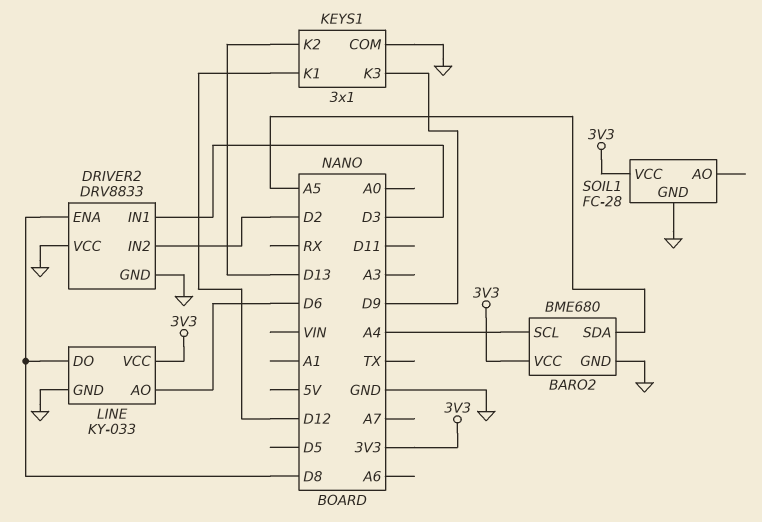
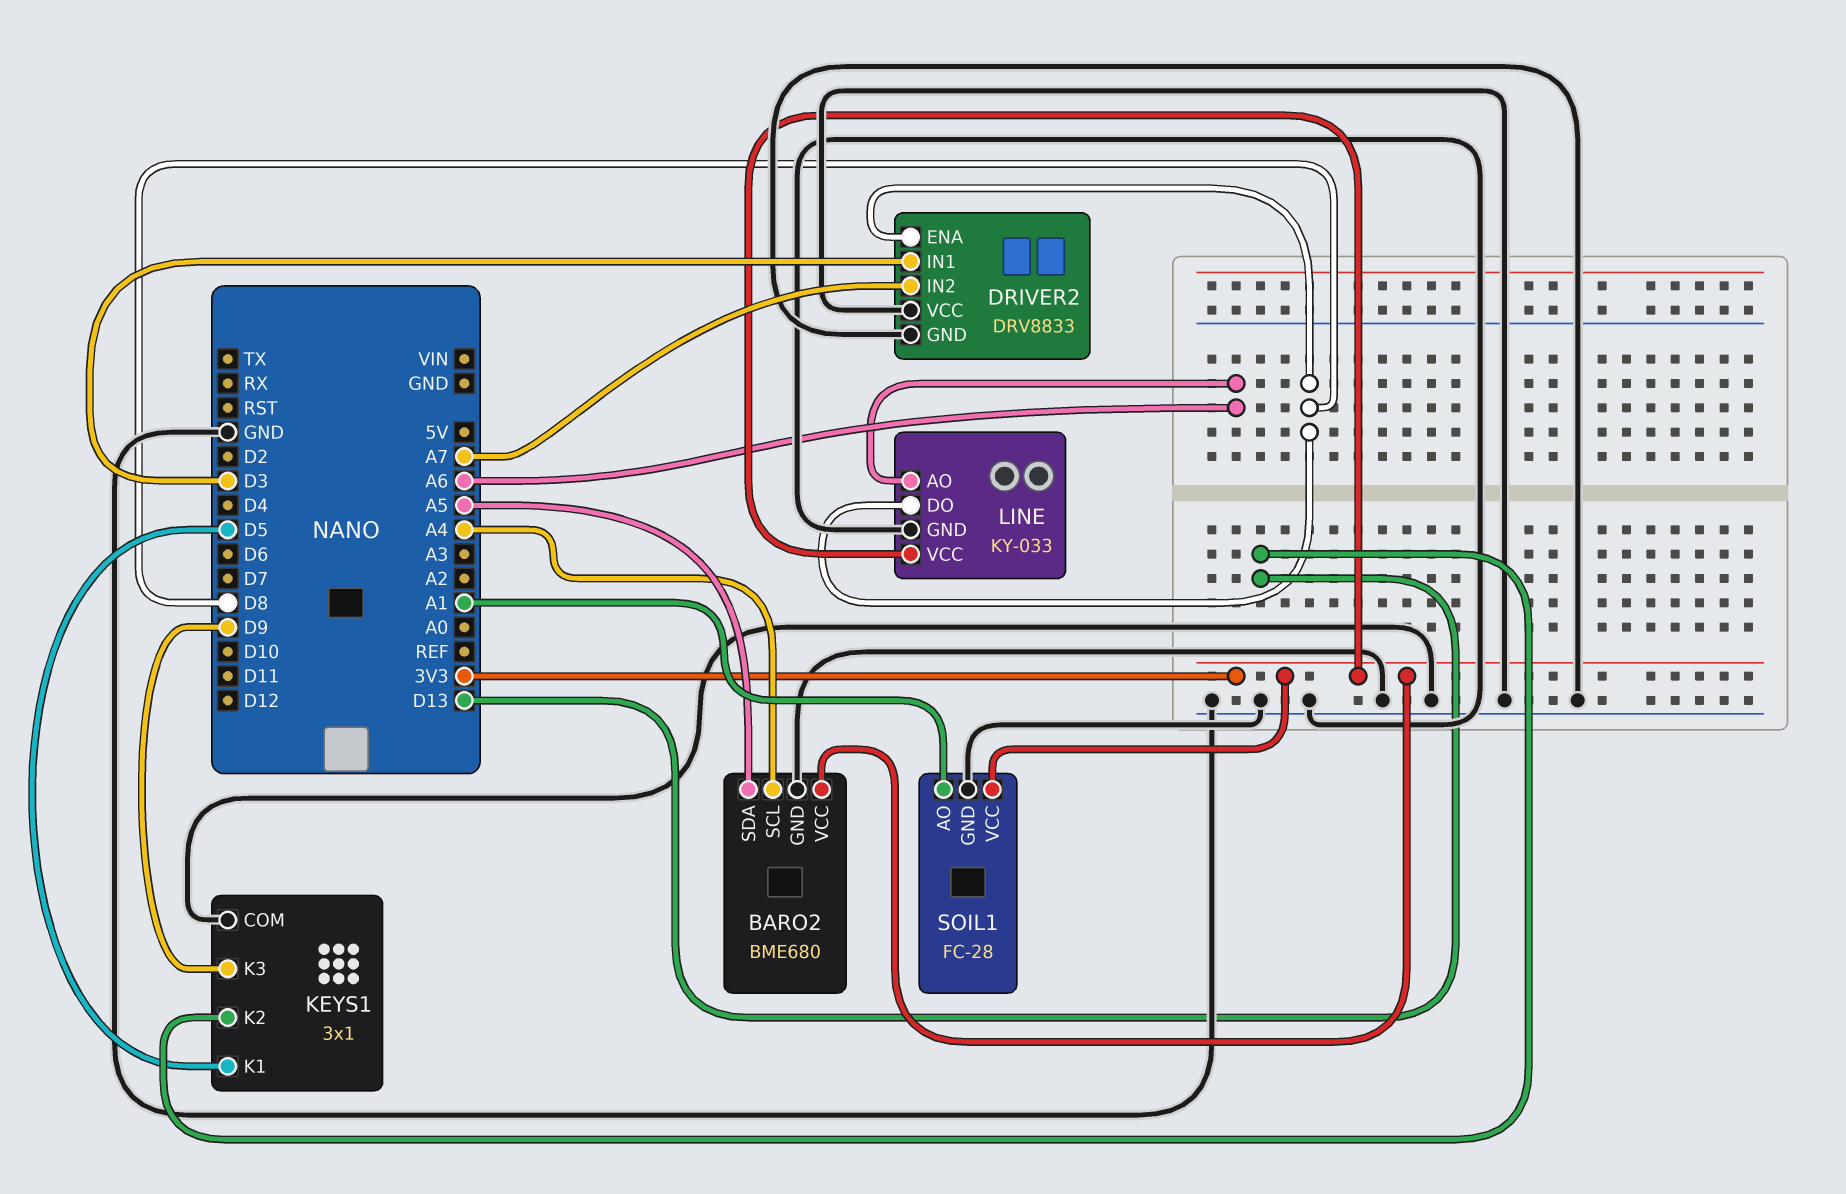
DRIVER2 pin IN2: D2 -> A7
KEYS1 pin K1: D12 -> D5
LINE pin AO: D6 -> A6
SOIL1 pin AO: none -> A1

